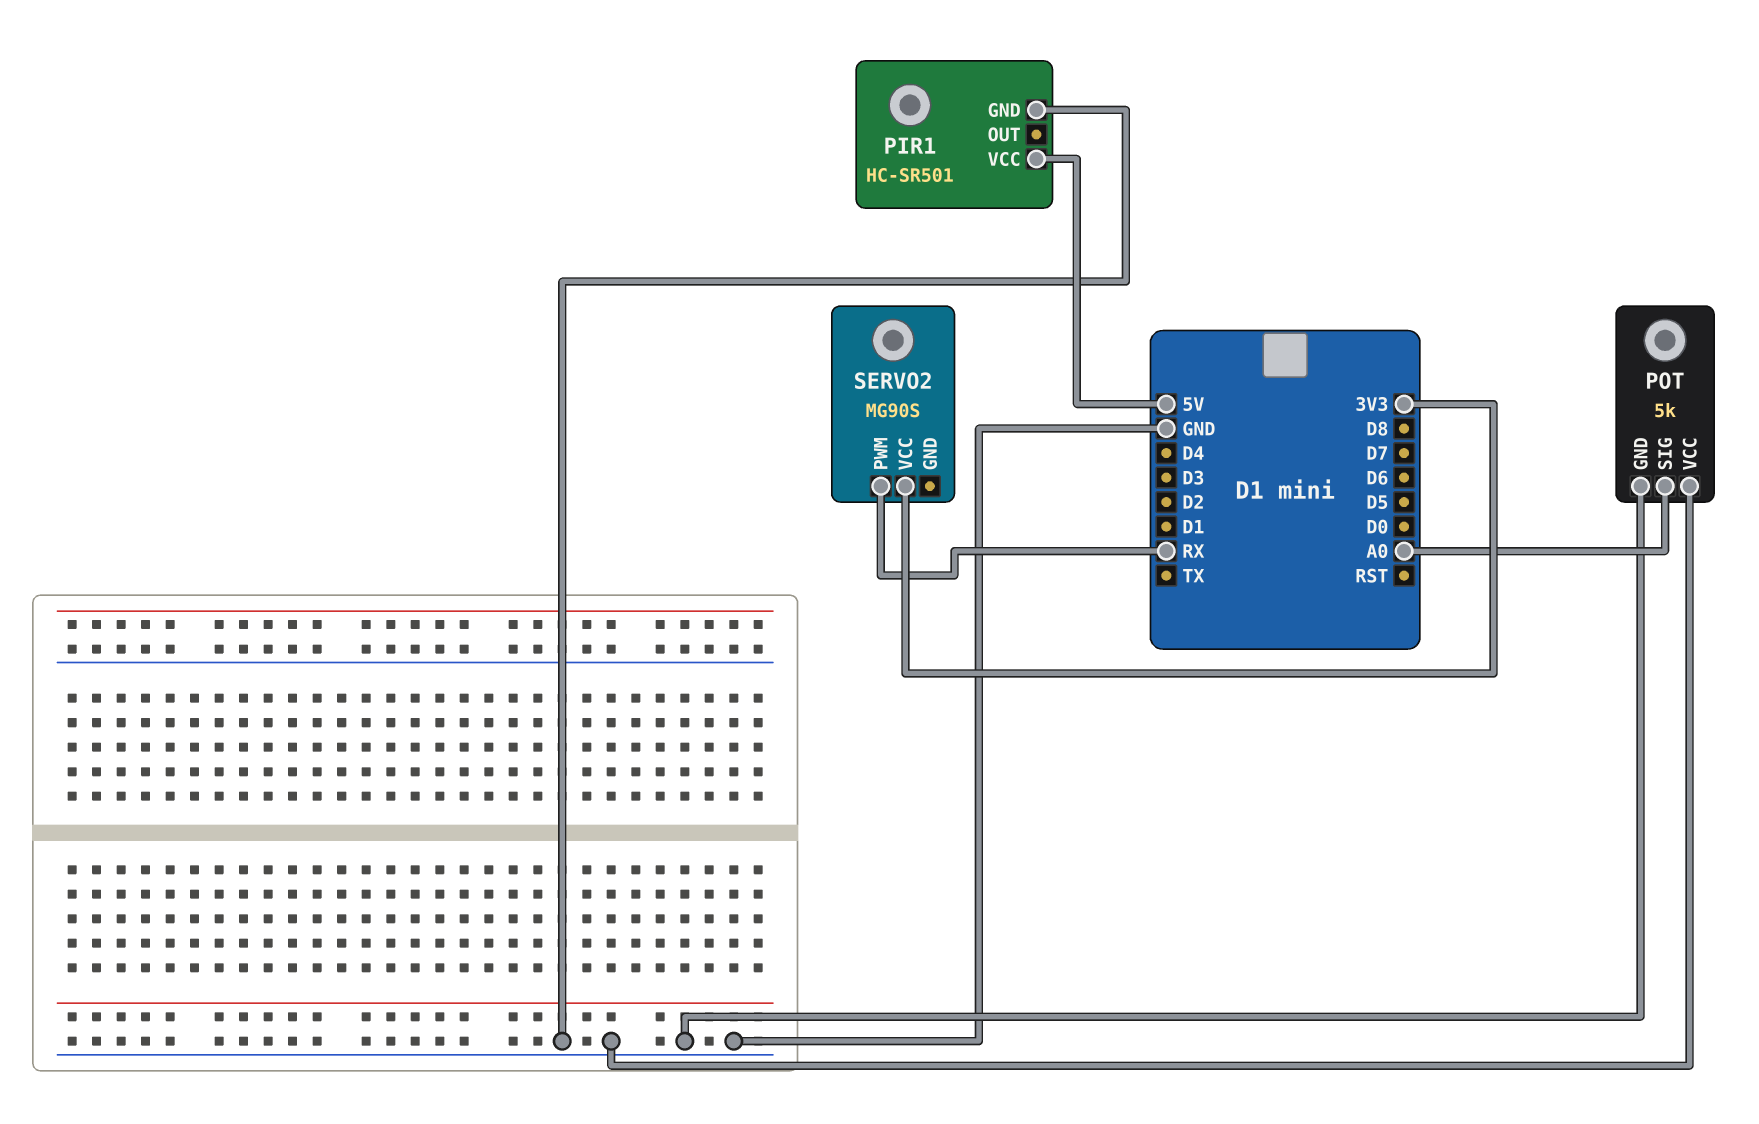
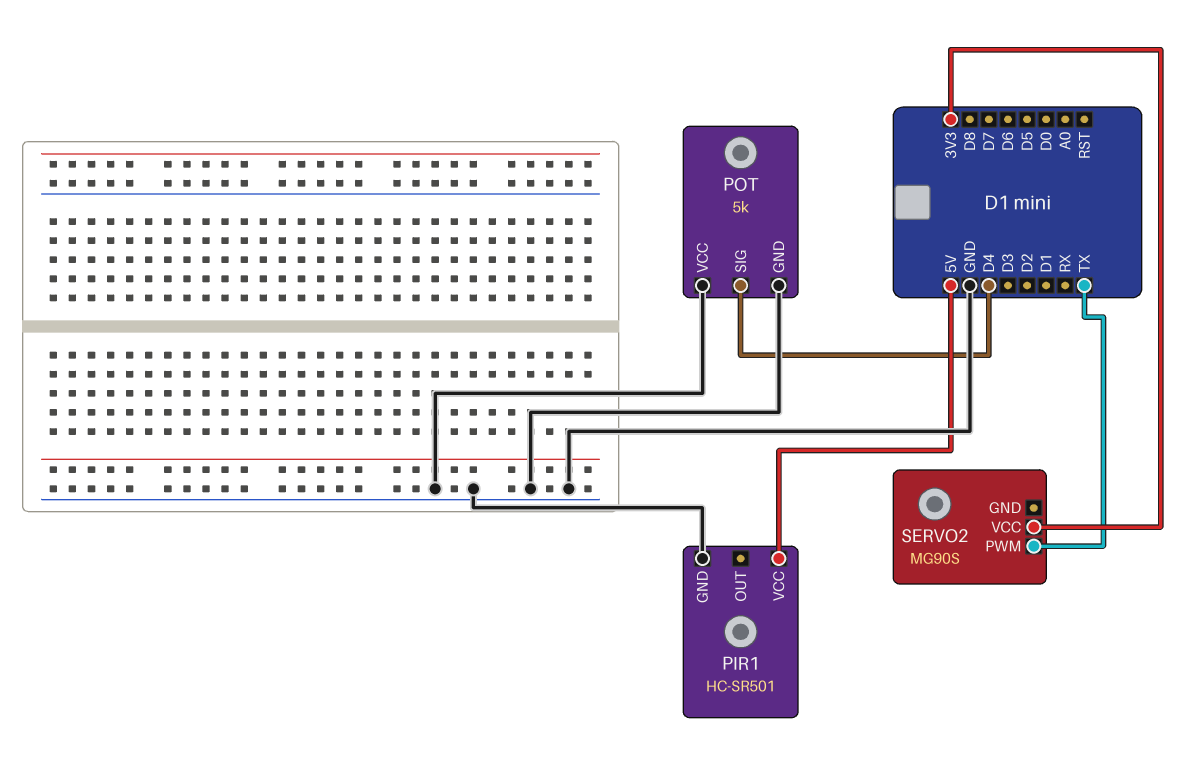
POT pin SIG: A0 -> D4
SERVO2 pin PWM: RX -> TX

